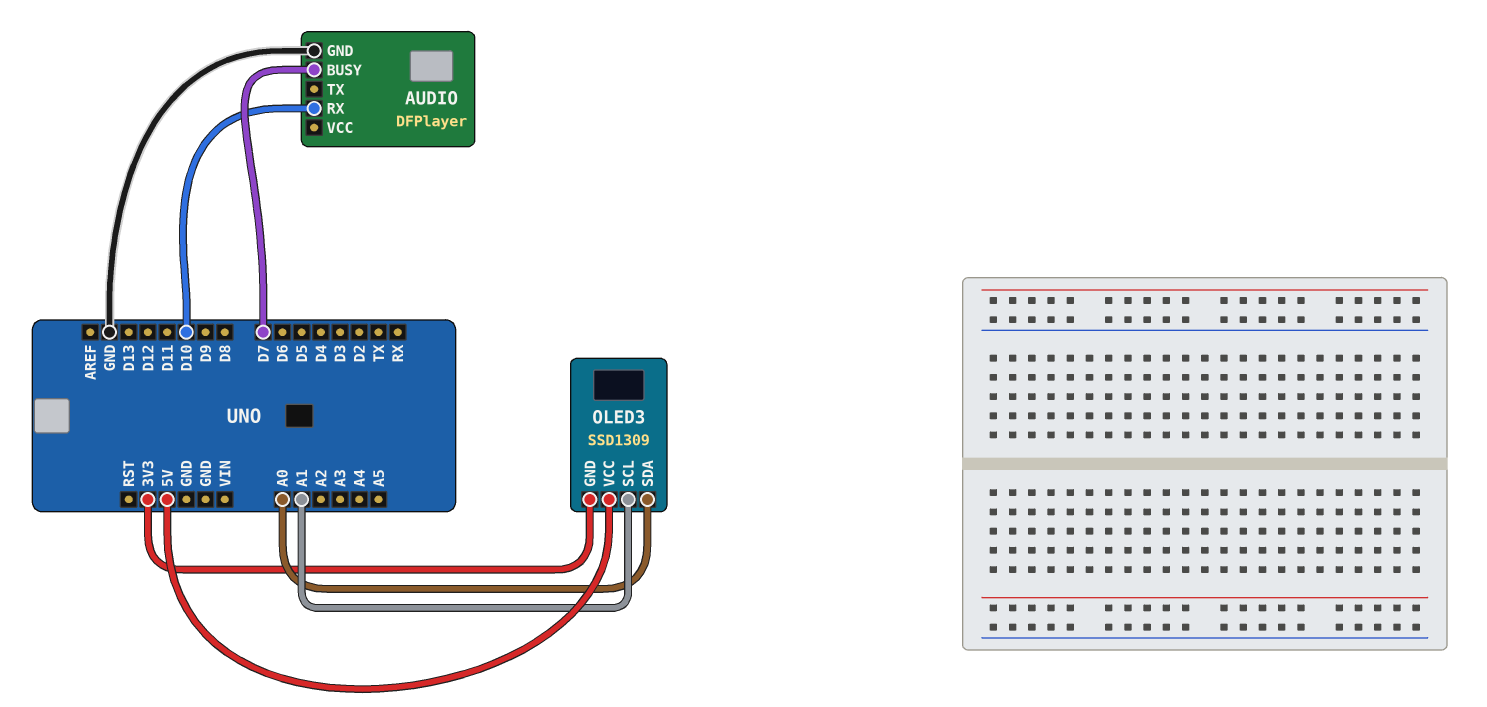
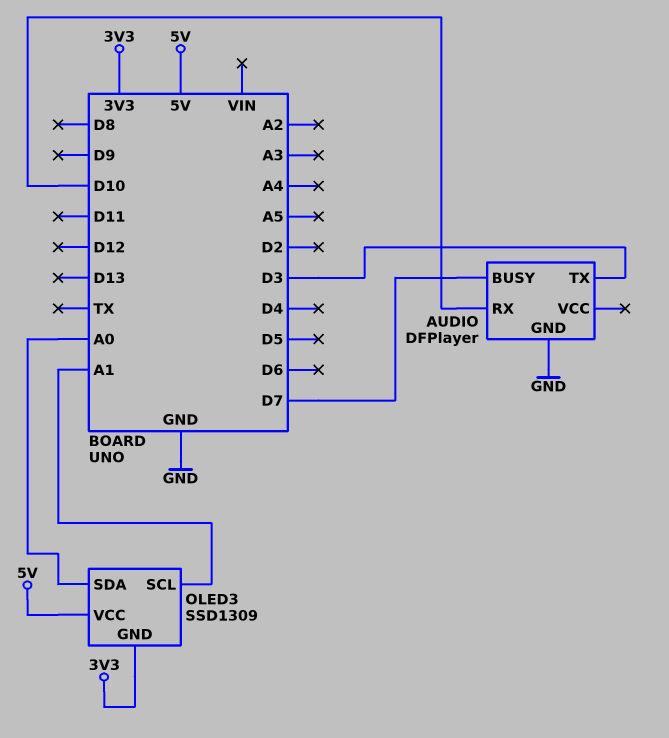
AUDIO pin TX: none -> D3

